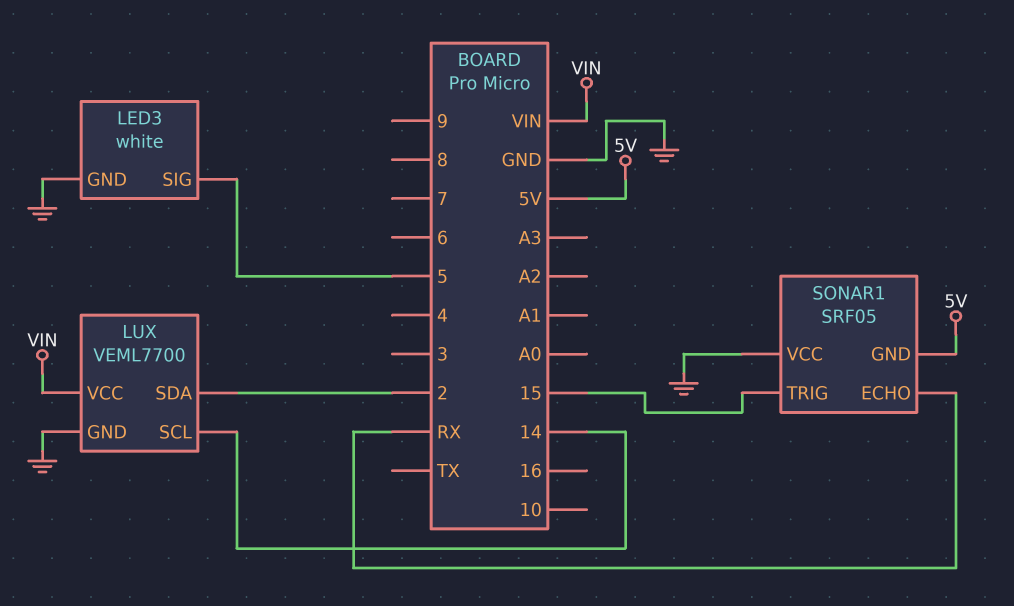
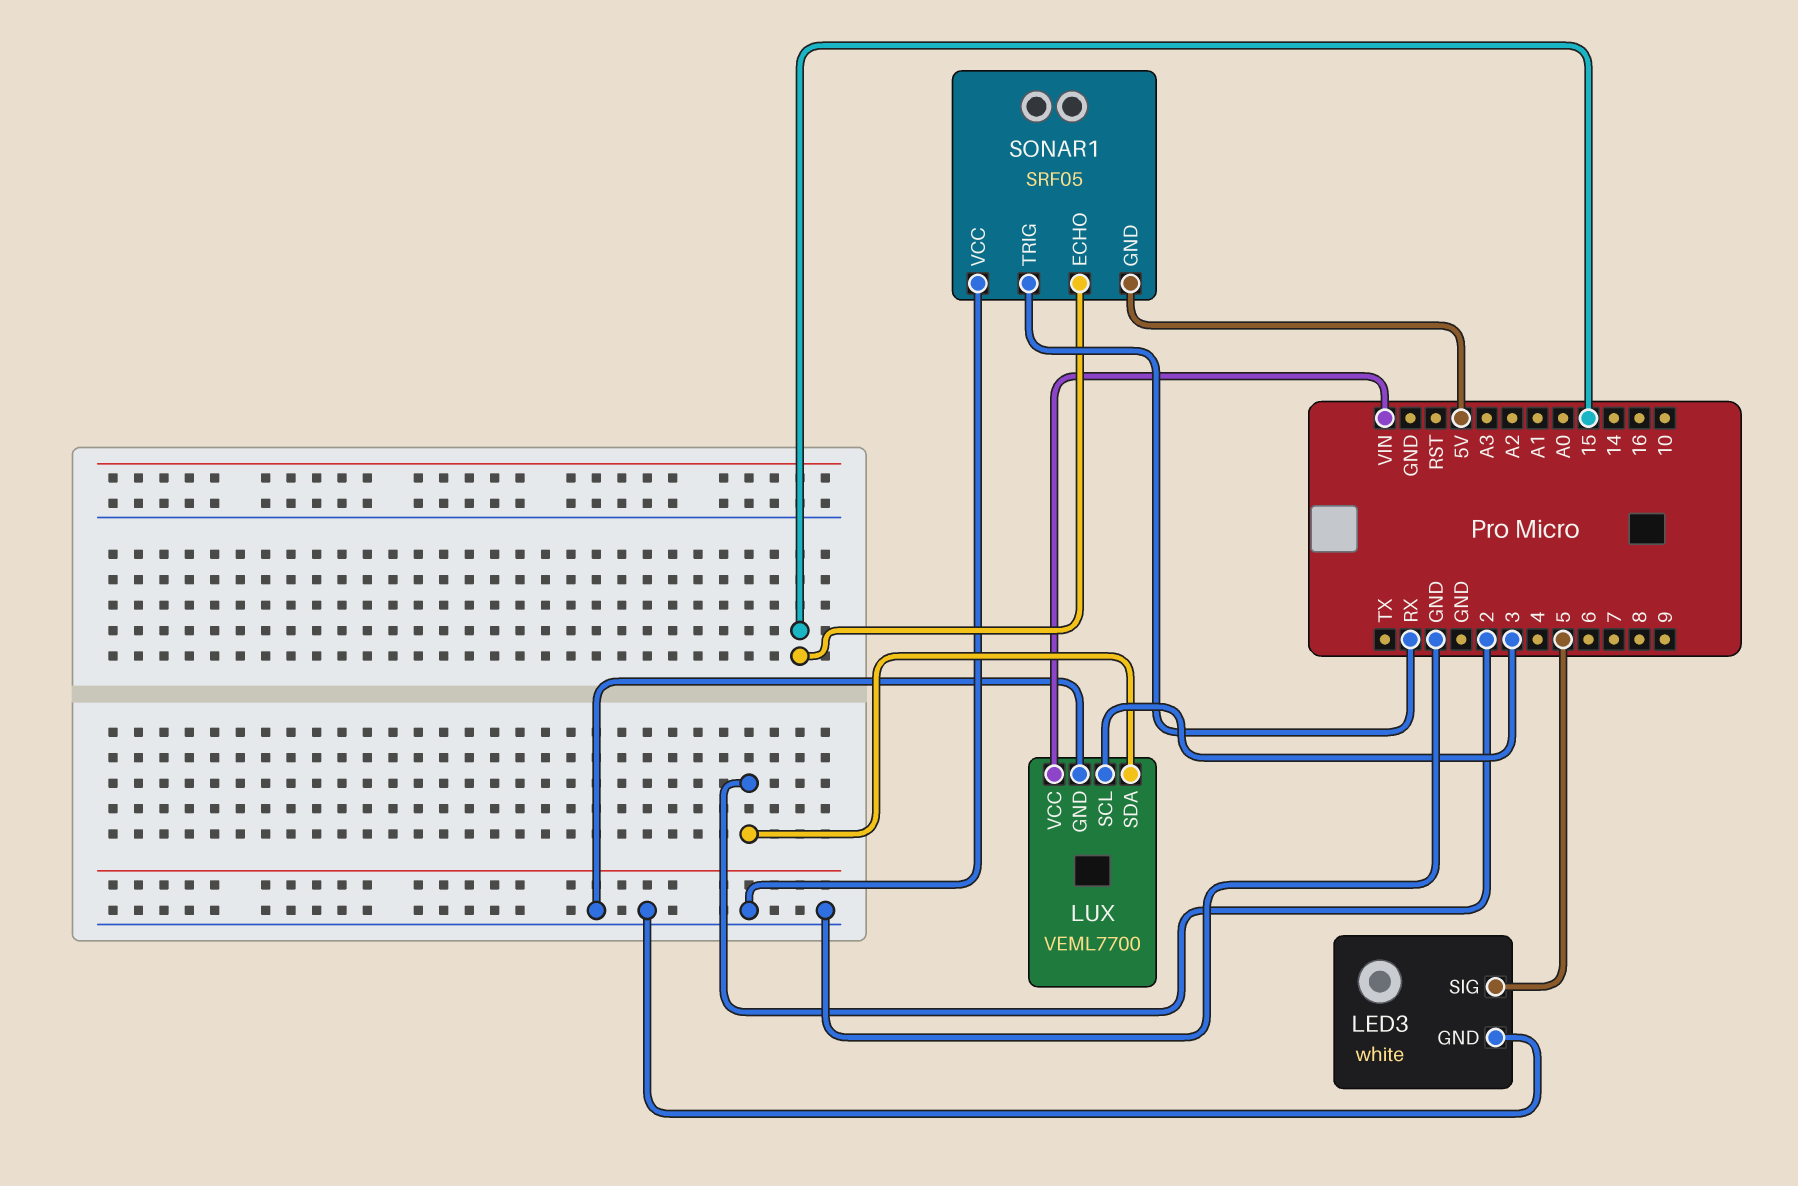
LUX pin SCL: 14 -> 3
SONAR1 pin ECHO: RX -> 15
SONAR1 pin TRIG: 15 -> RX

